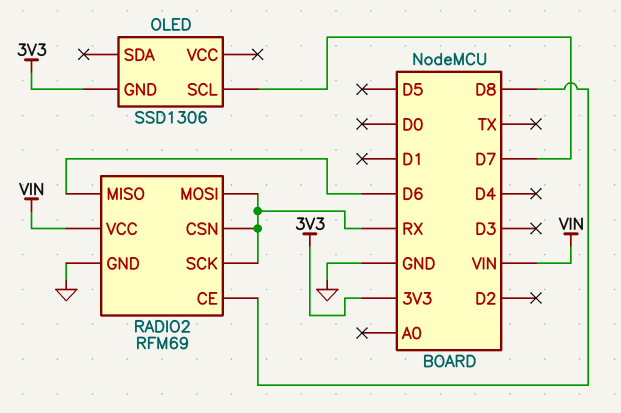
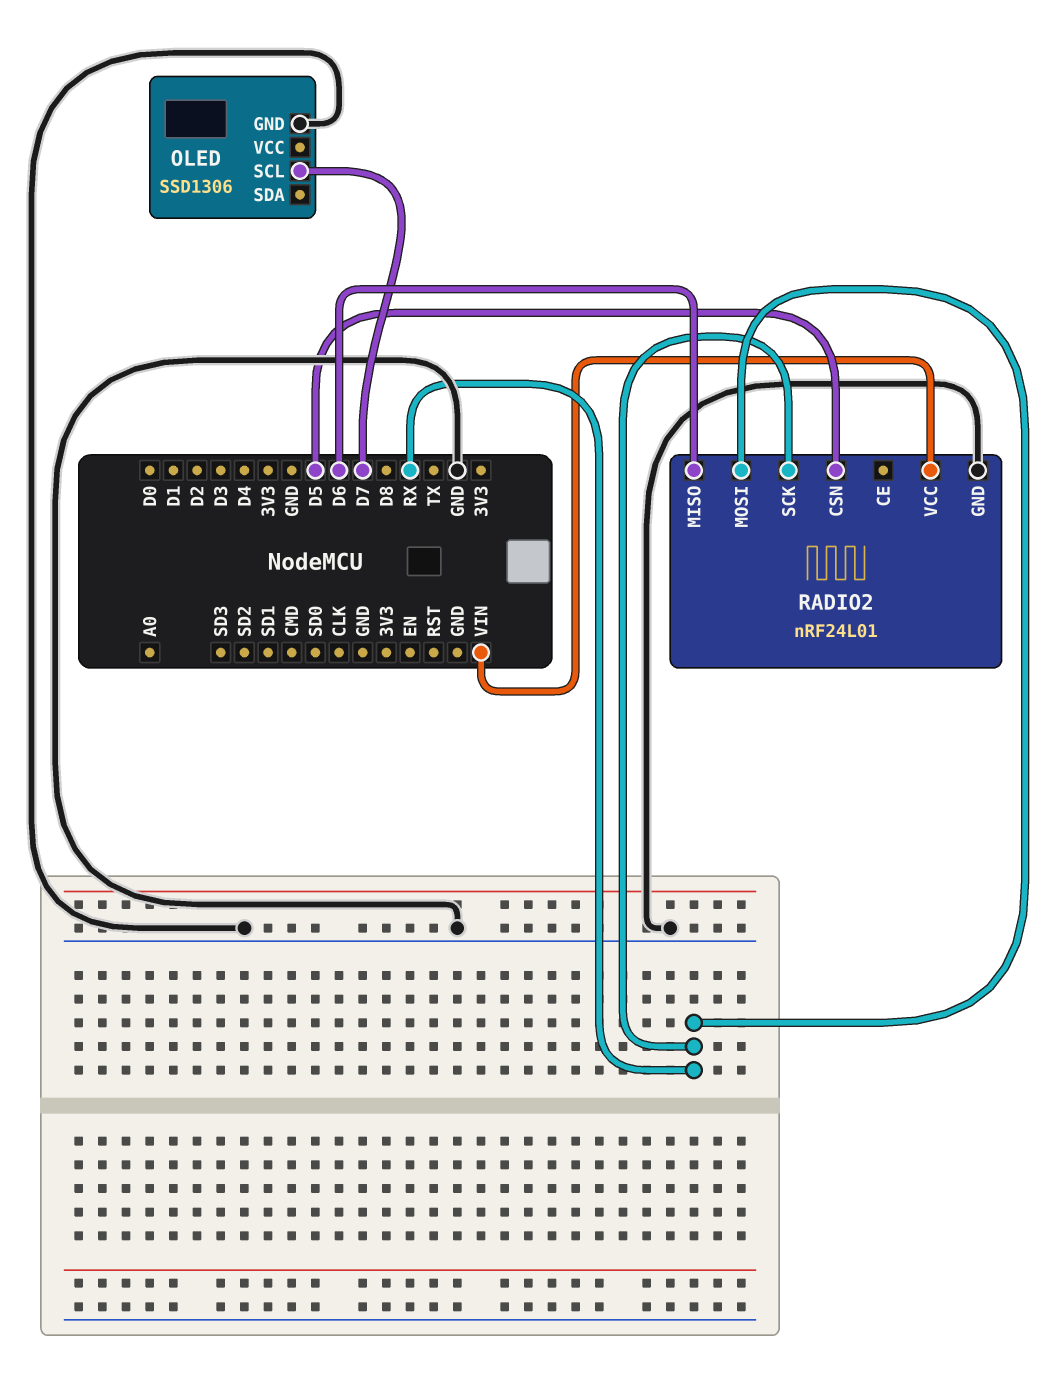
OLED pin GND: 3V3 -> GND
RADIO2: RFM69 -> nRF24L01
RADIO2 pin CE: D8 -> none
RADIO2 pin CSN: RX -> D5

